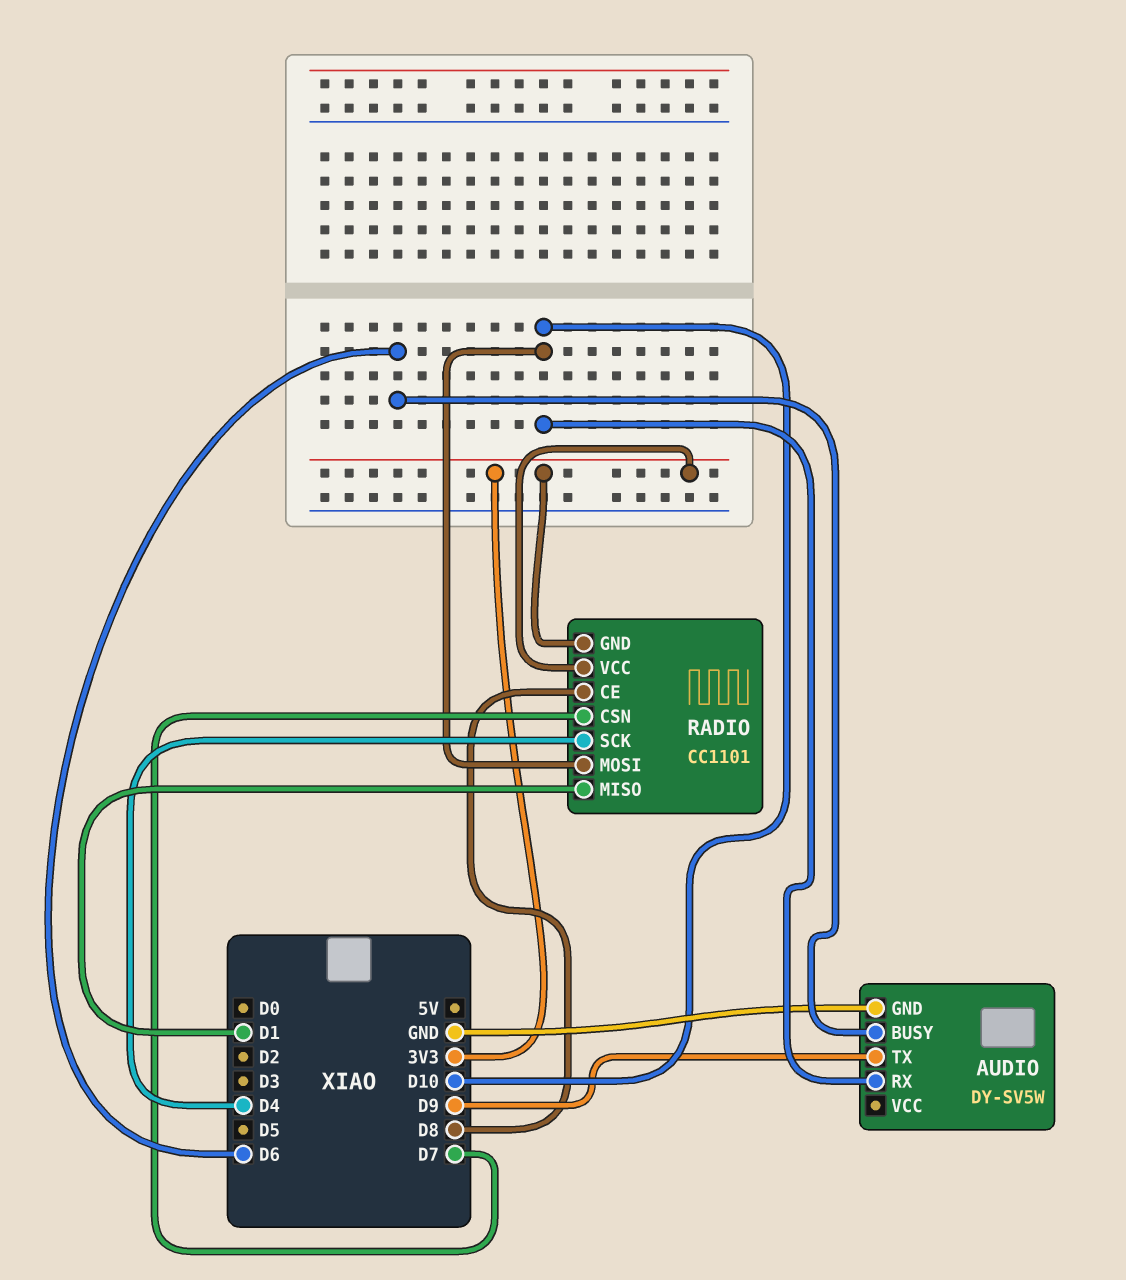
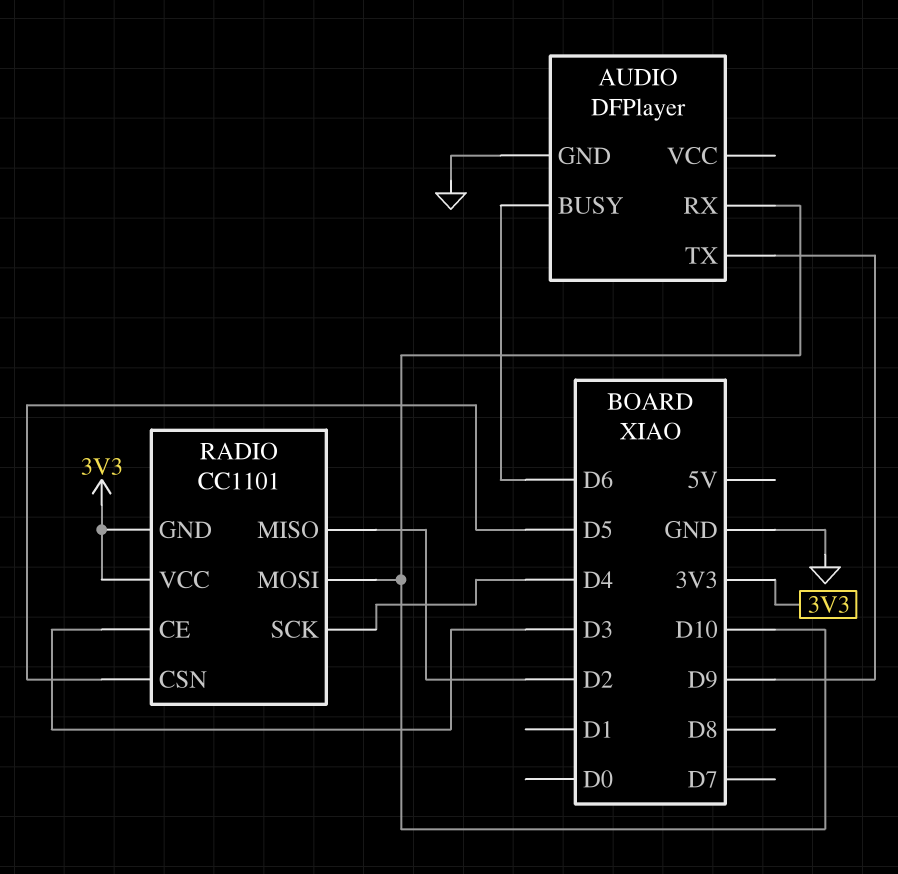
AUDIO: DY-SV5W -> DFPlayer
RADIO pin CE: D8 -> D3
RADIO pin CSN: D7 -> D5
RADIO pin MISO: D1 -> D2

